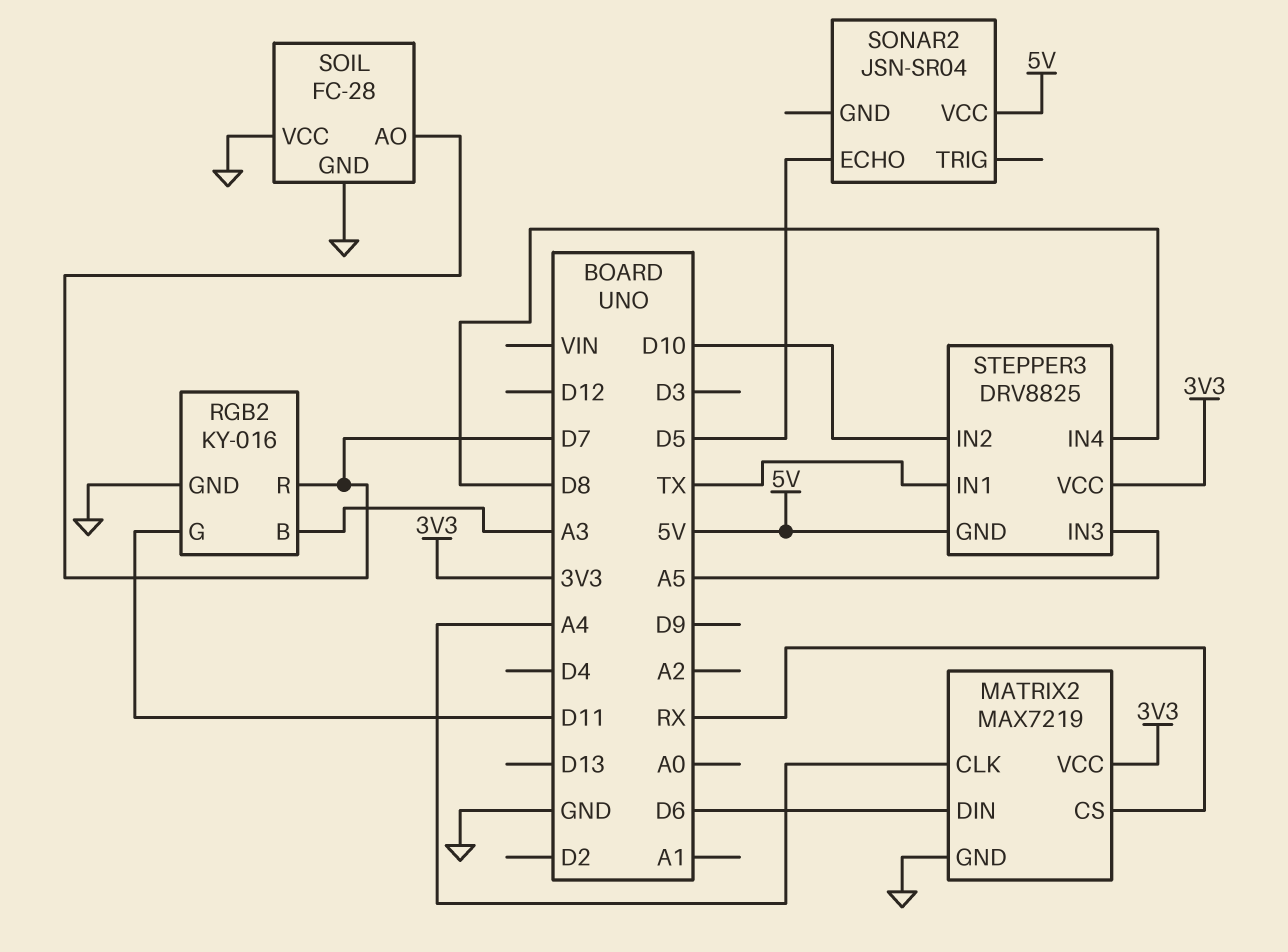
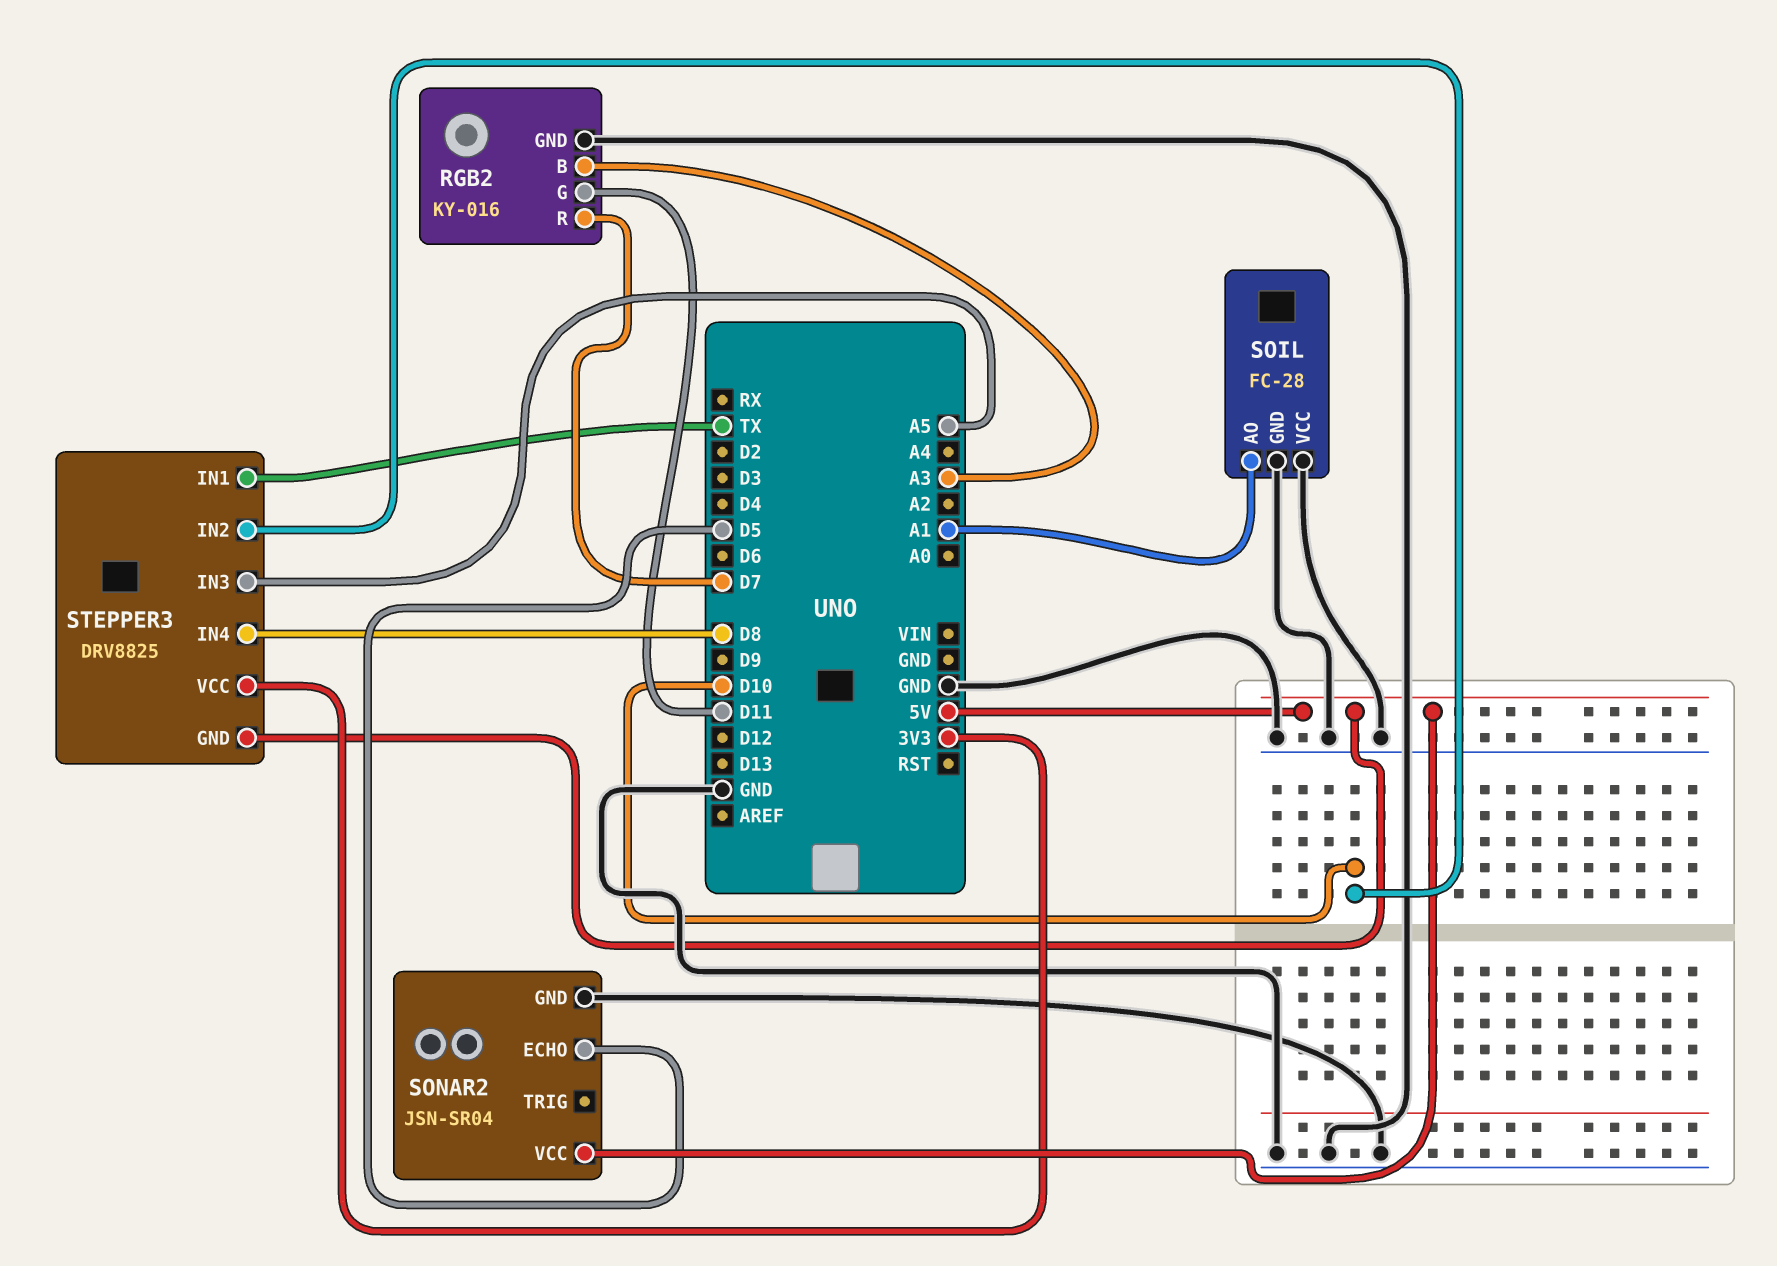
MATRIX2: MAX7219 -> none
MATRIX2 pin CLK: A4 -> none
MATRIX2 pin CS: RX -> none
MATRIX2 pin DIN: D6 -> none
MATRIX2 pin GND: GND -> none
MATRIX2 pin VCC: 3V3 -> none
SOIL pin AO: D7 -> A1
SONAR2 pin GND: none -> GND

